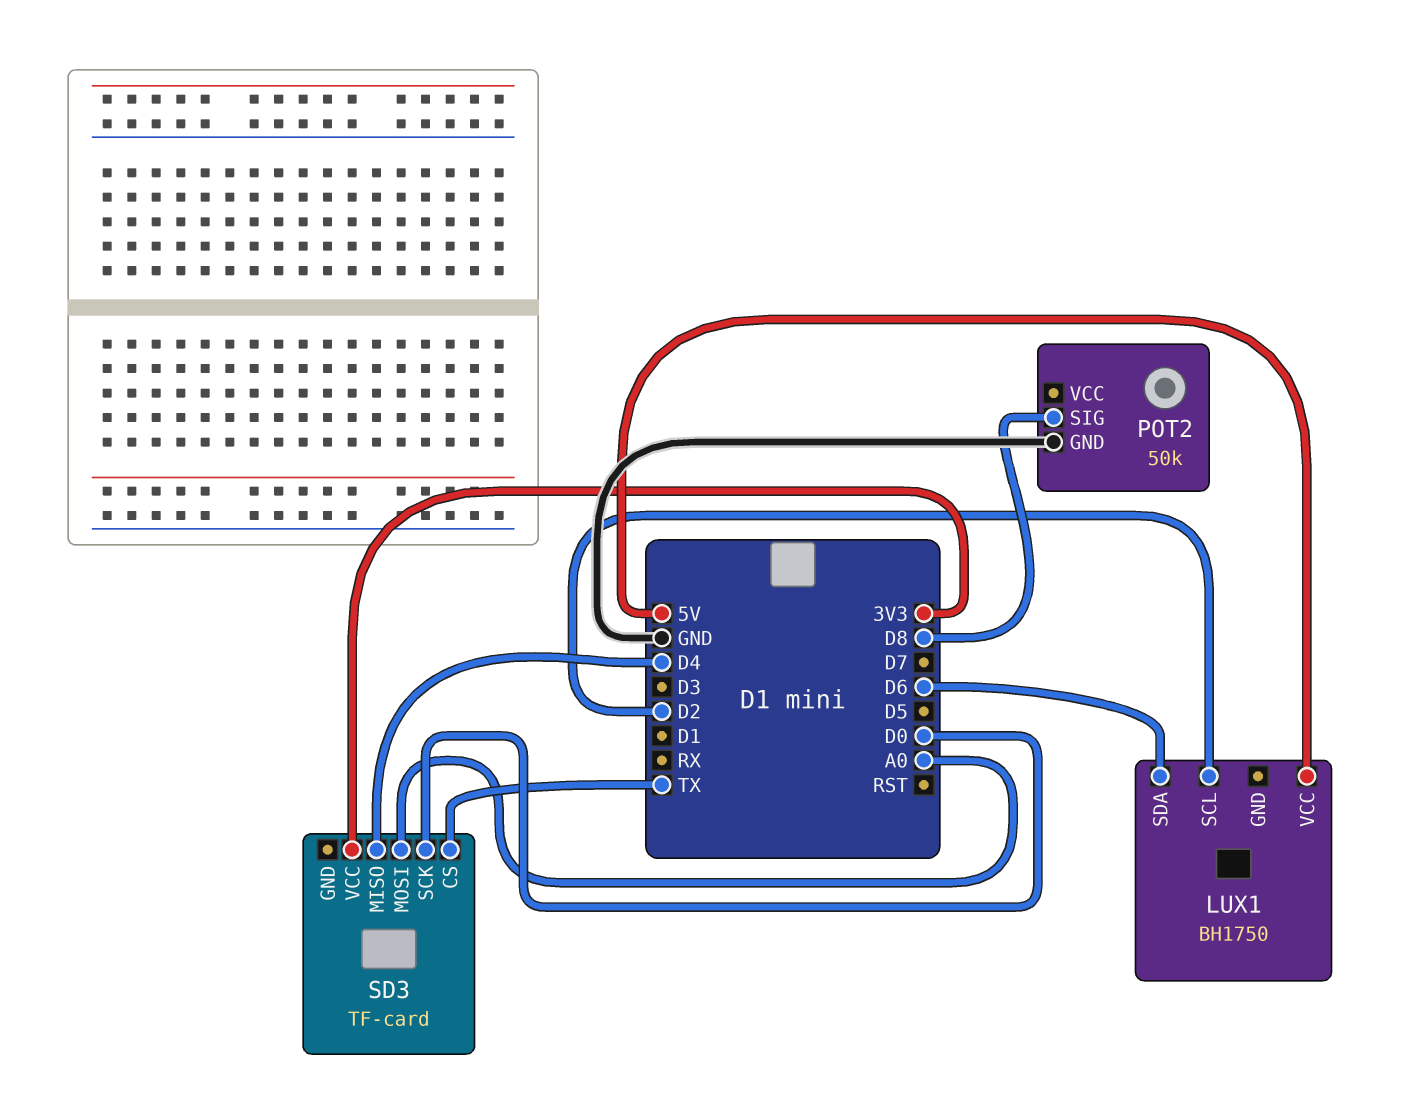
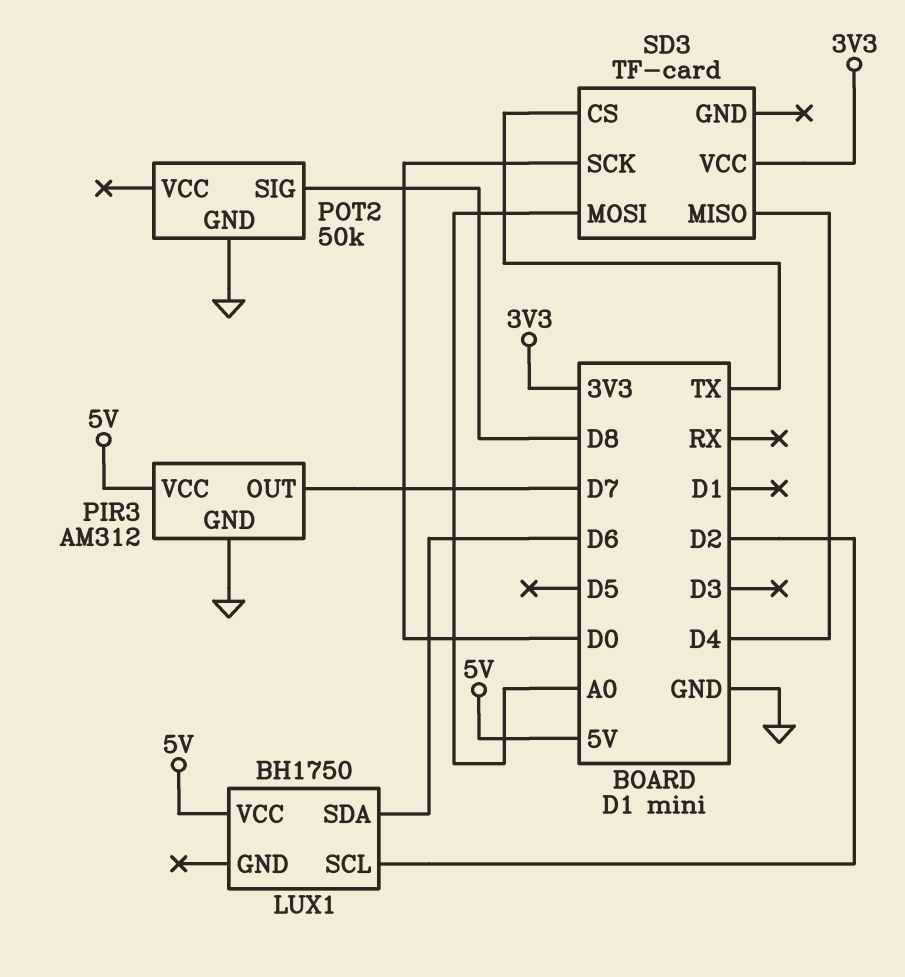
PIR3: none -> AM312
PIR3 pin GND: none -> GND
PIR3 pin OUT: none -> D7
PIR3 pin VCC: none -> 5V

